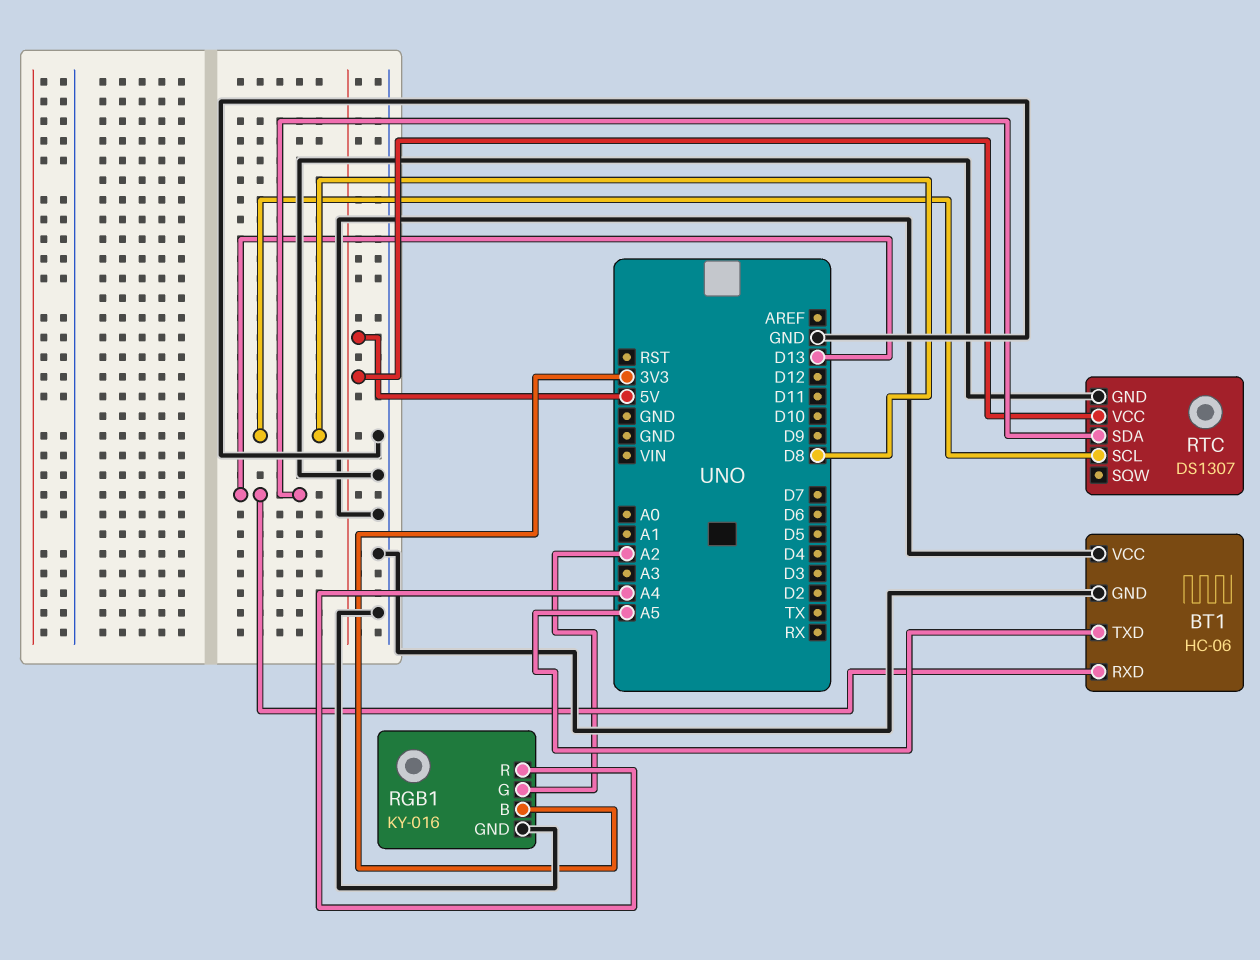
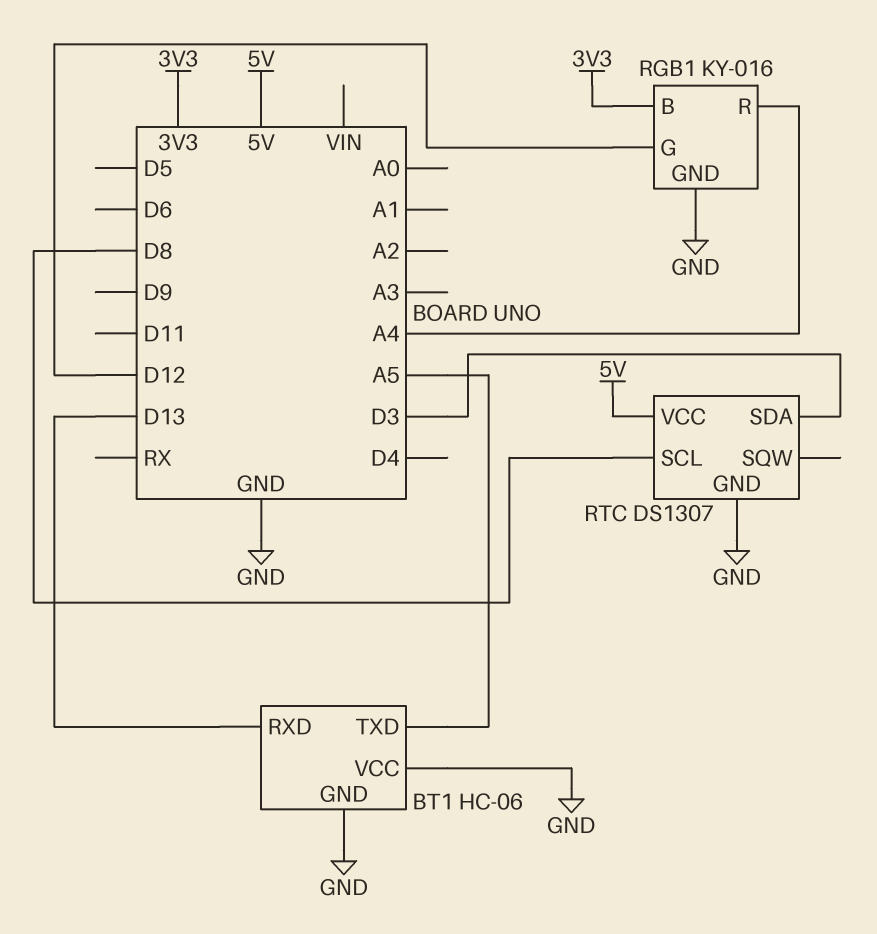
RGB1 pin G: A2 -> D12
RTC pin SDA: D13 -> D3

